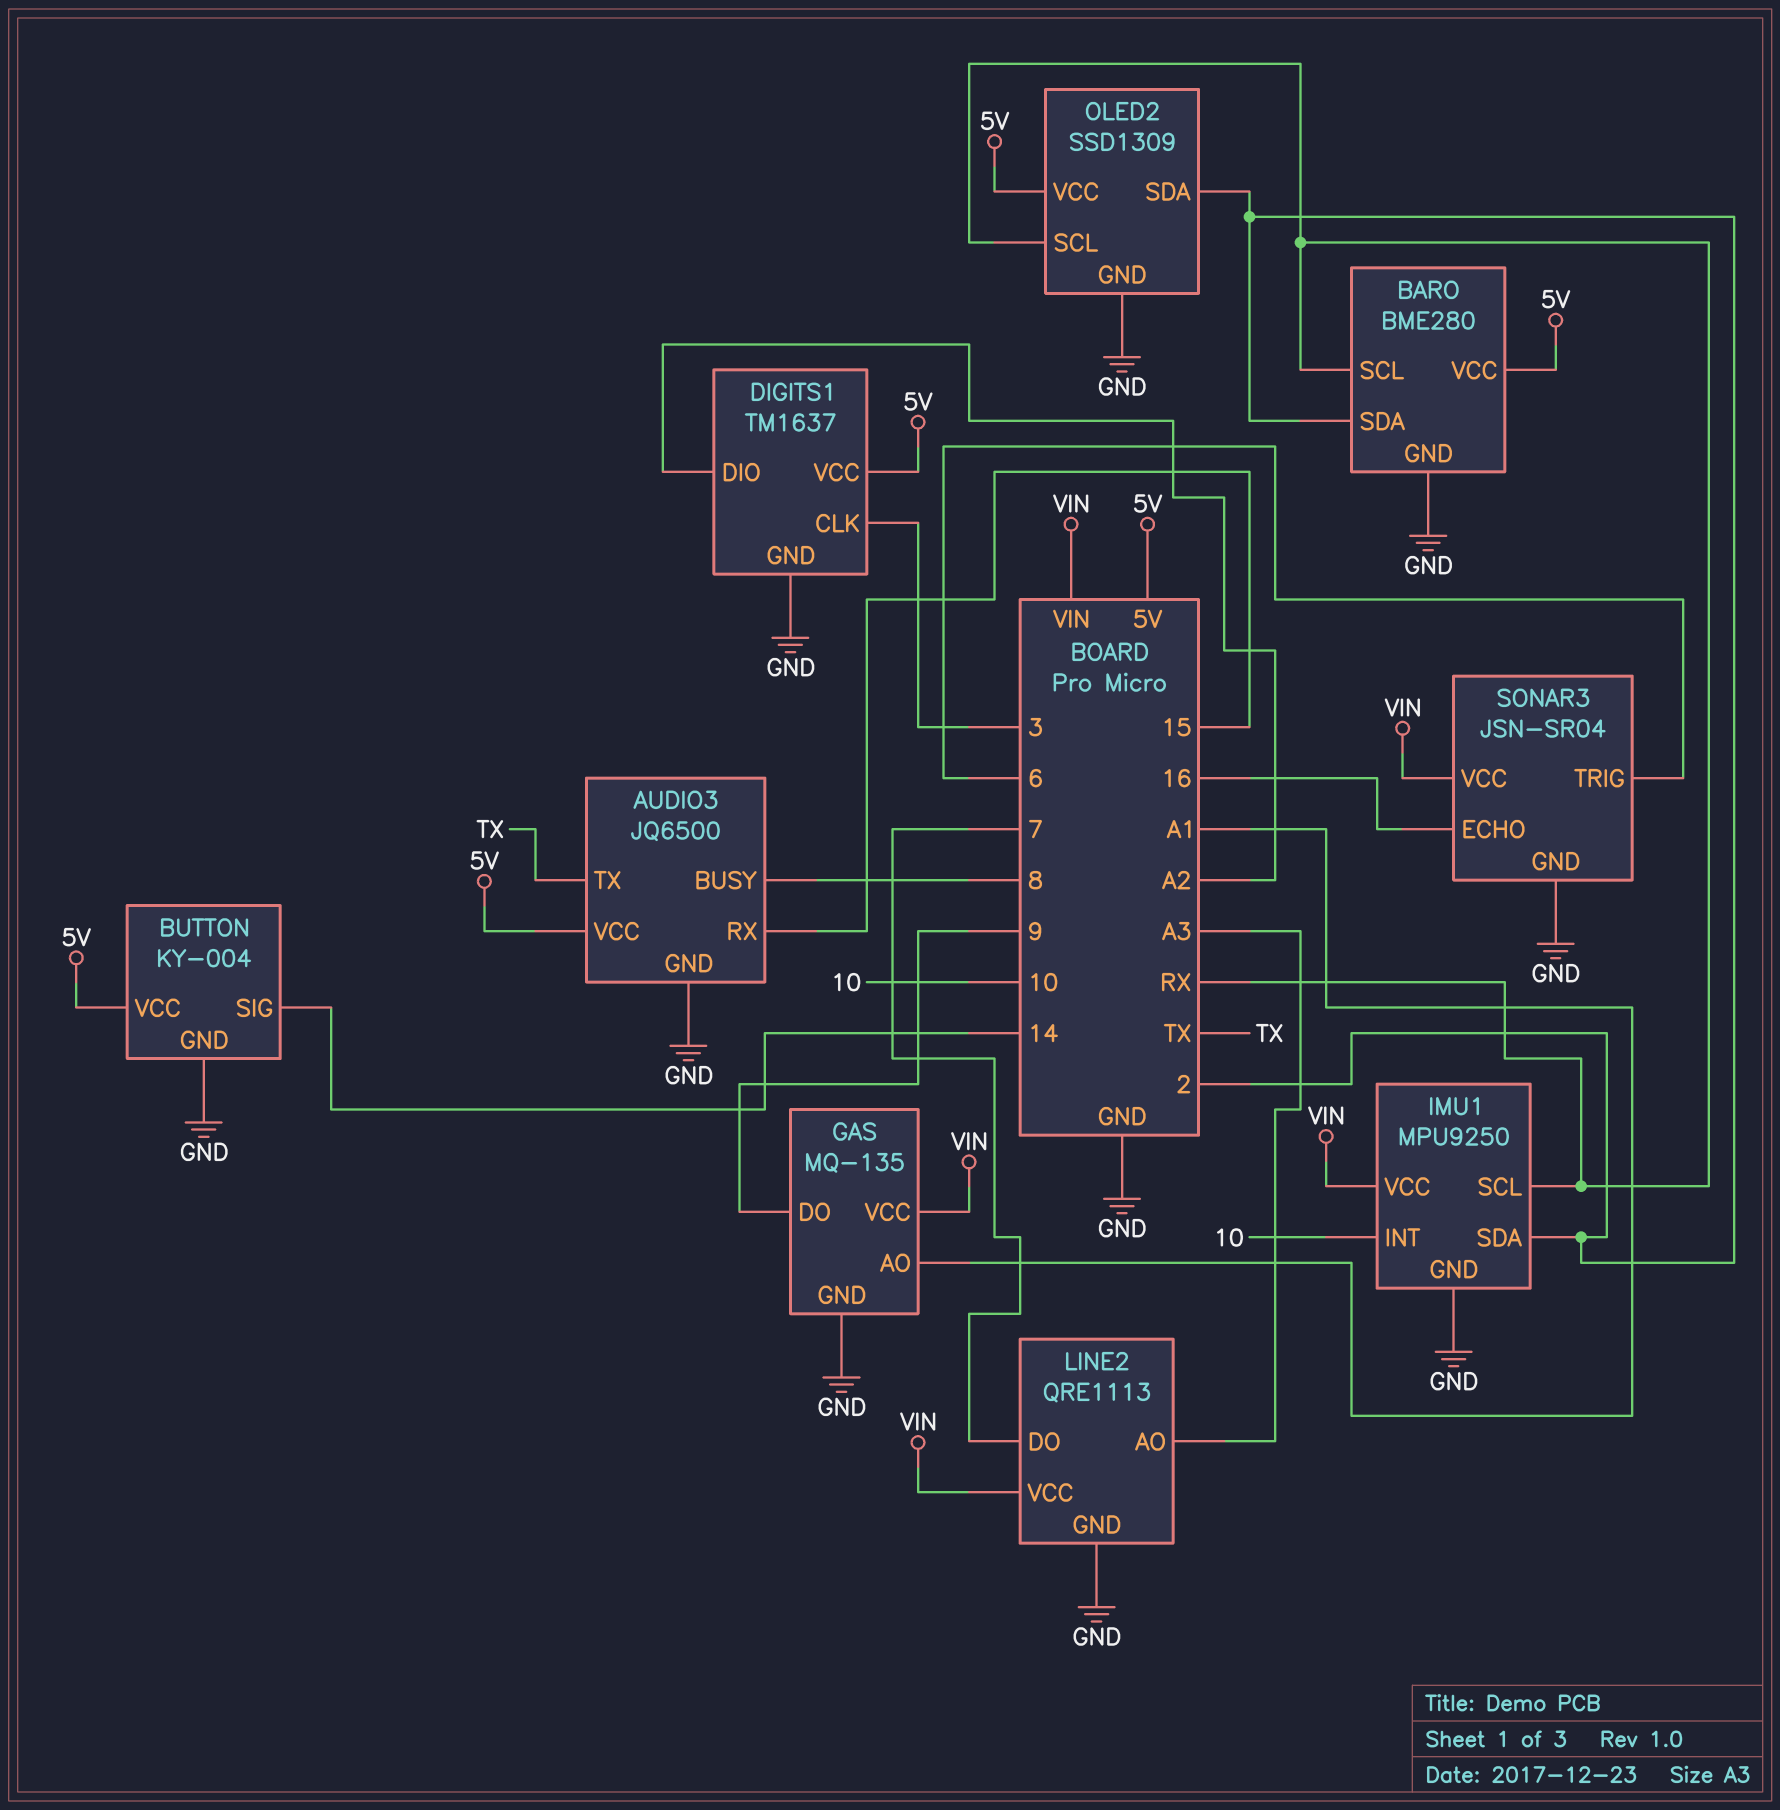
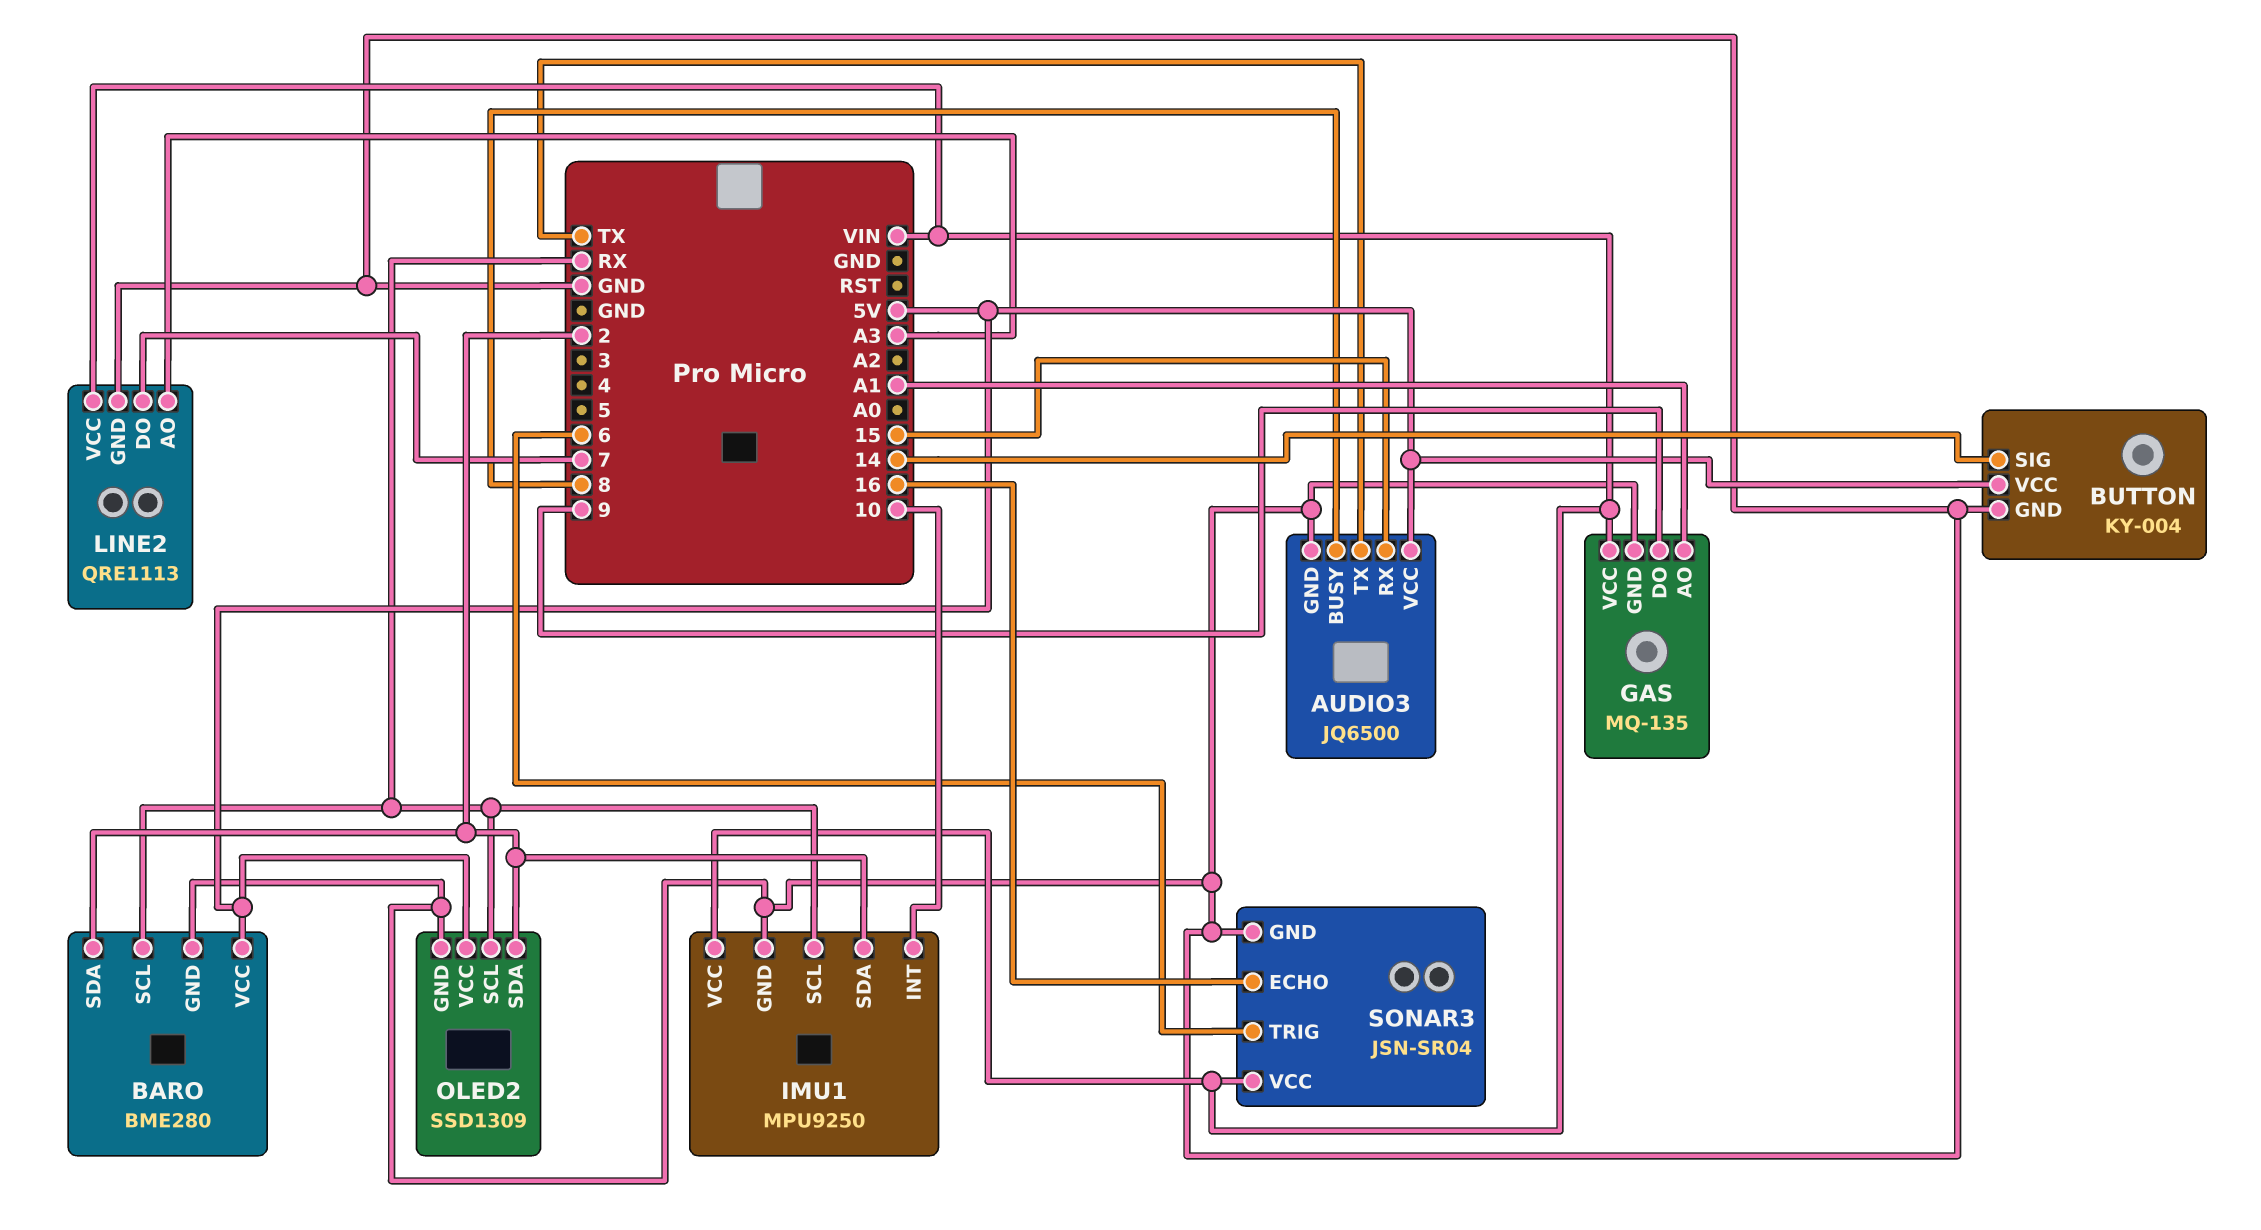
DIGITS1: TM1637 -> none
DIGITS1 pin CLK: 3 -> none
DIGITS1 pin DIO: A2 -> none
DIGITS1 pin GND: GND -> none
DIGITS1 pin VCC: 5V -> none

